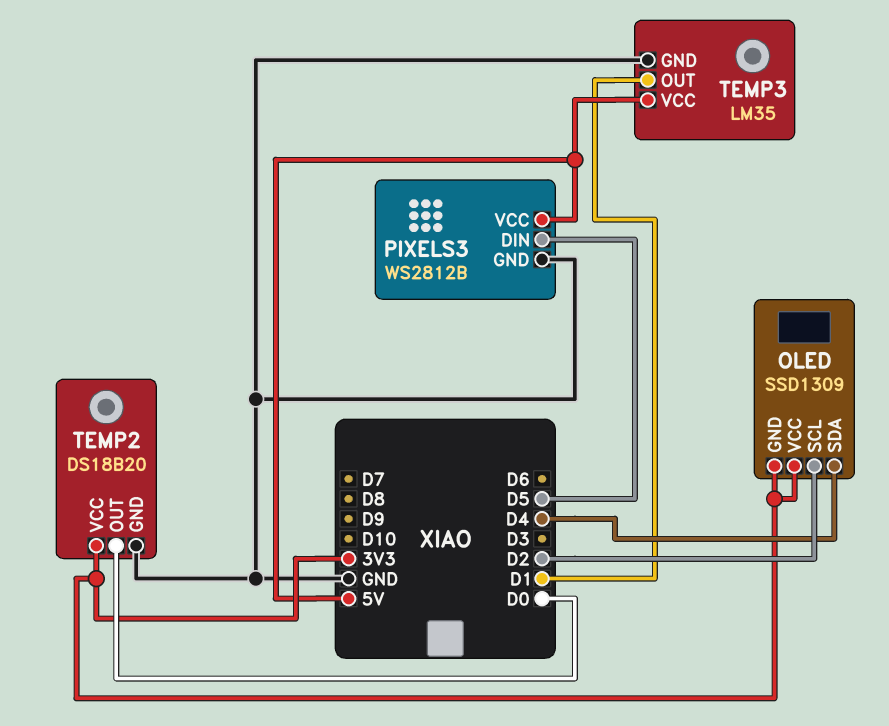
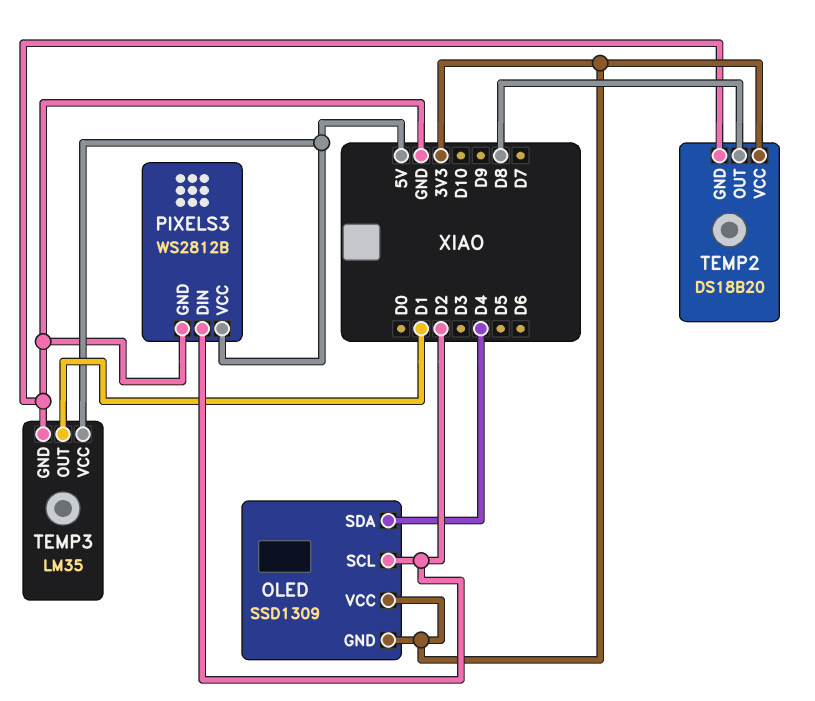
PIXELS3 pin DIN: D5 -> D2
TEMP2 pin OUT: D0 -> D8

